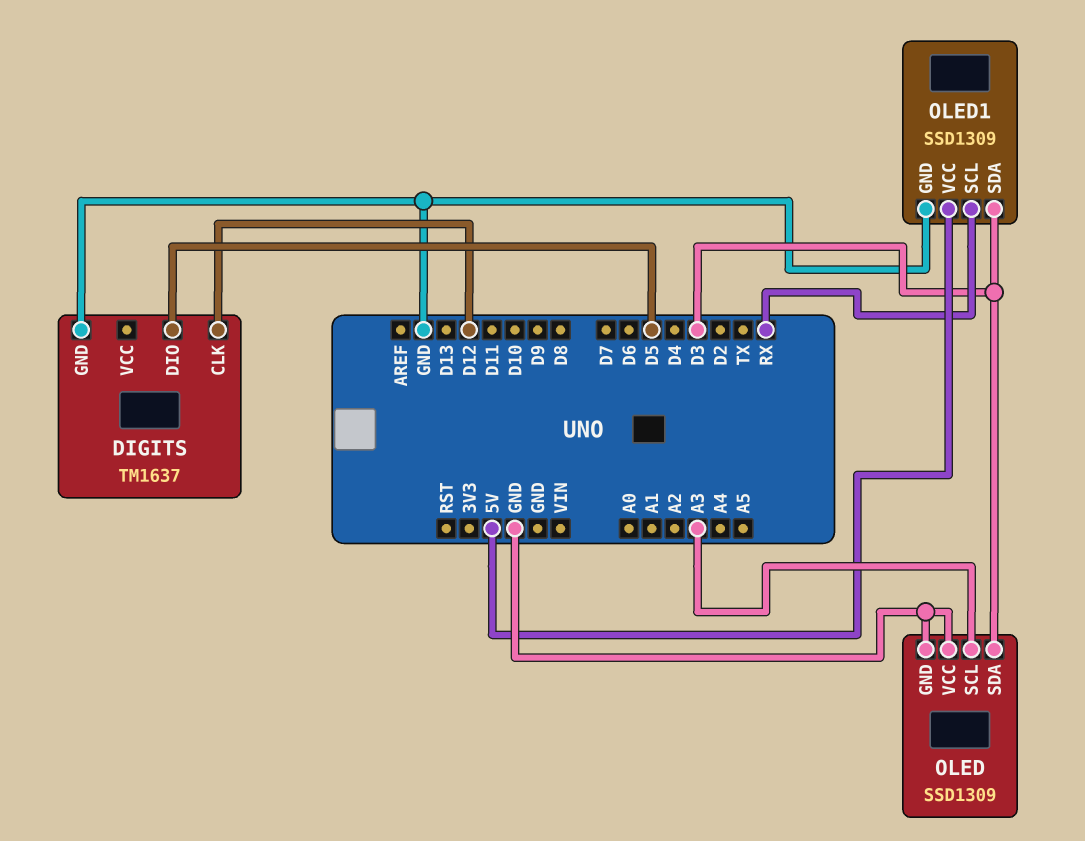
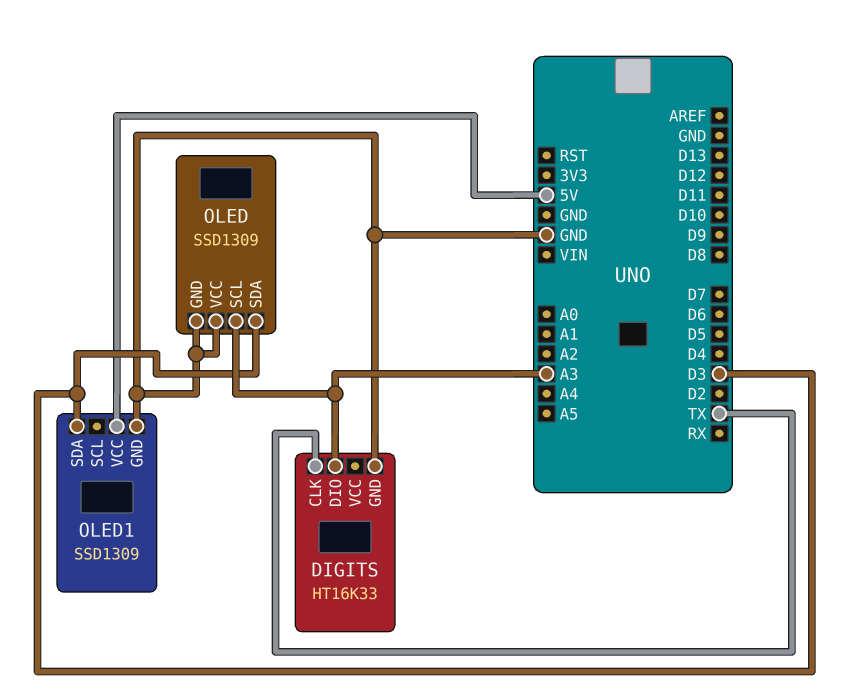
DIGITS: TM1637 -> HT16K33
DIGITS pin CLK: D12 -> TX
DIGITS pin DIO: D5 -> A3
OLED1 pin SCL: RX -> none

